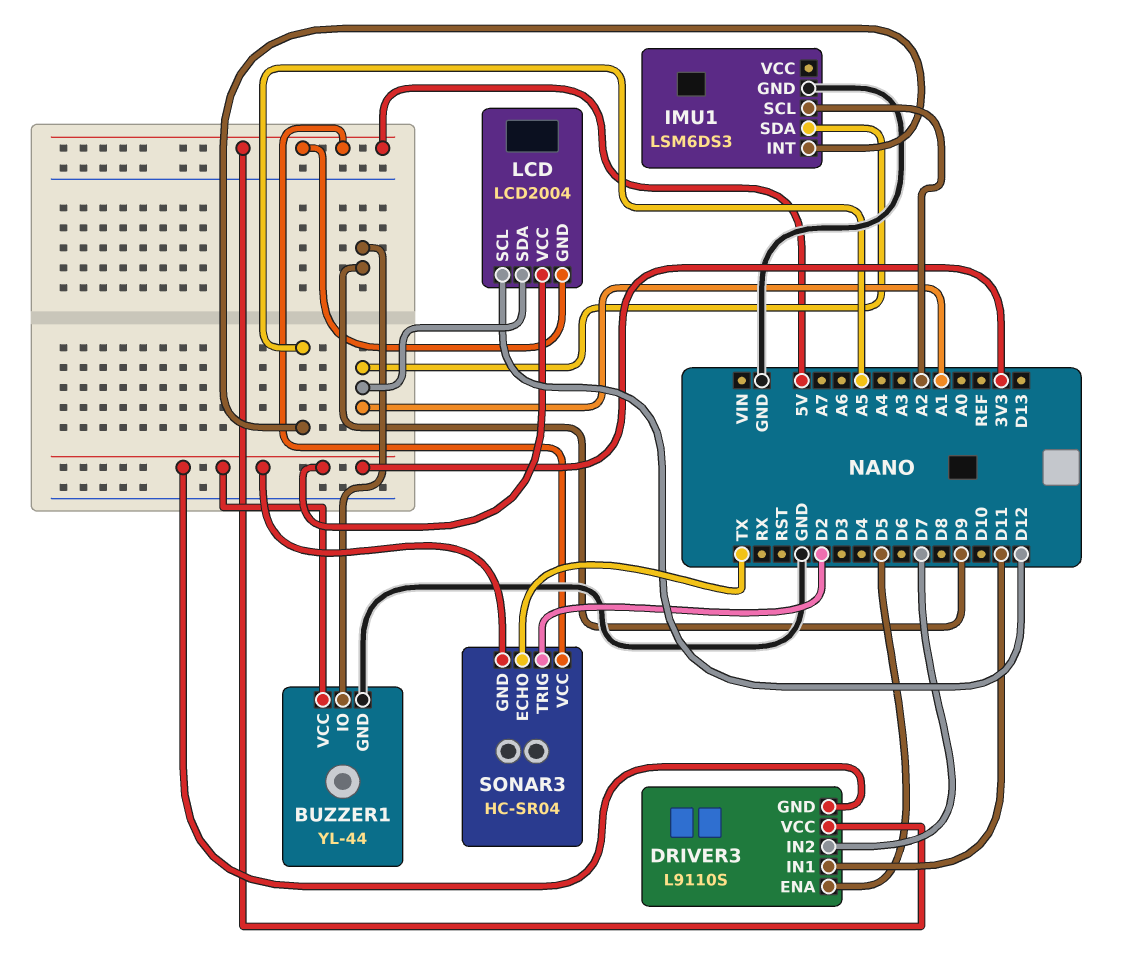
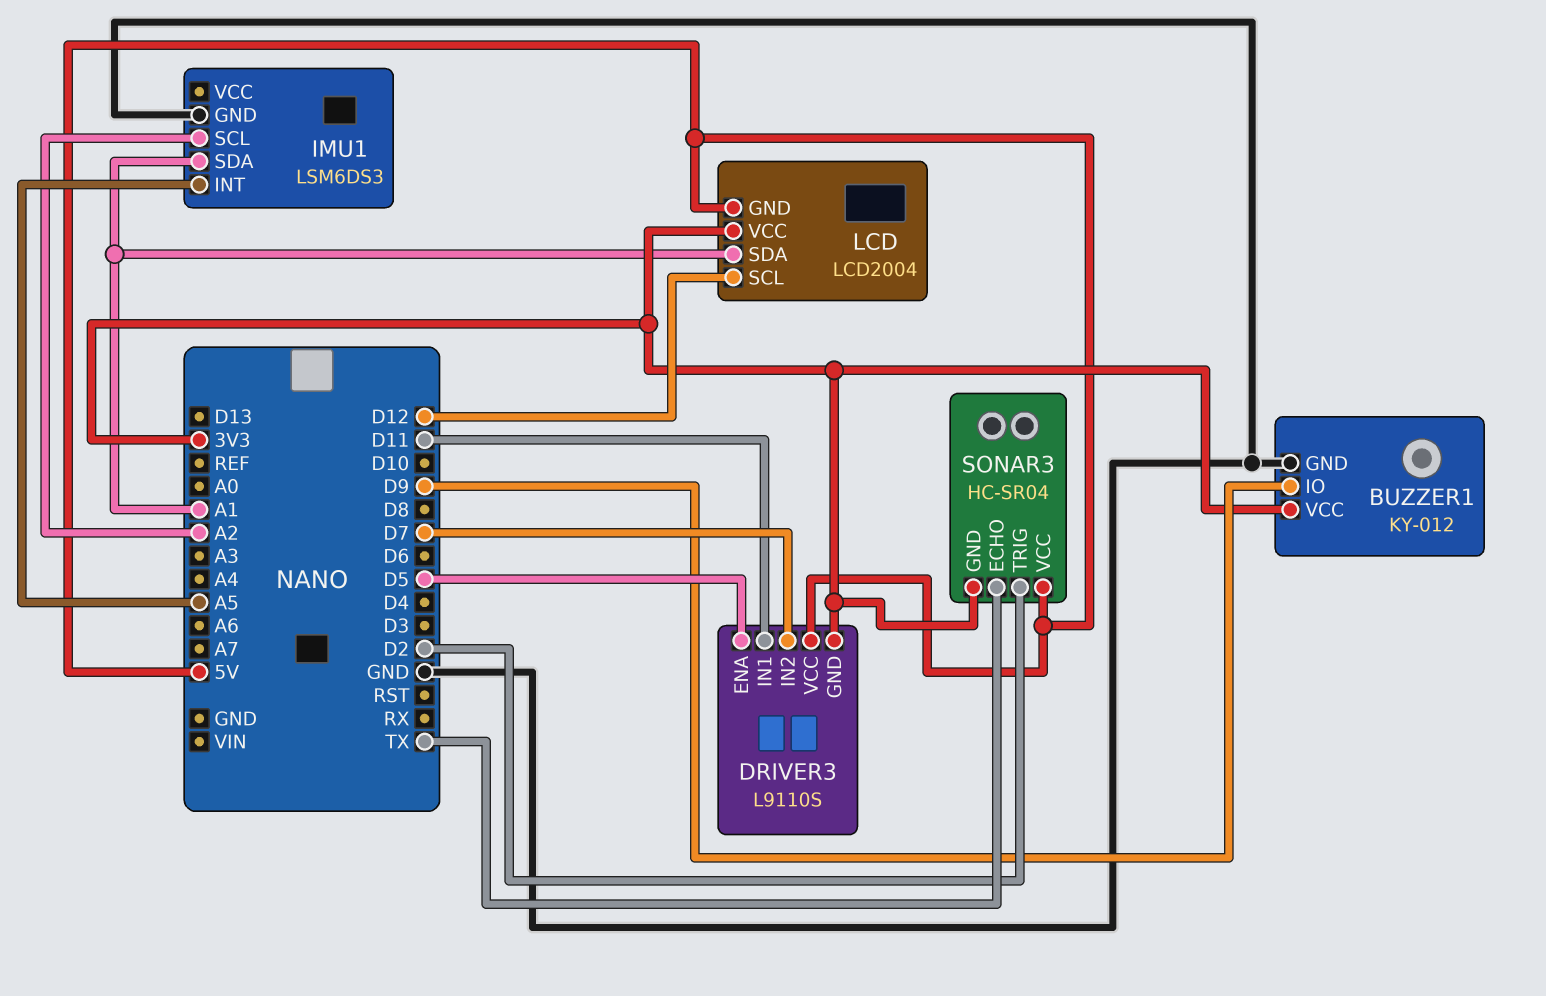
BUZZER1: YL-44 -> KY-012

